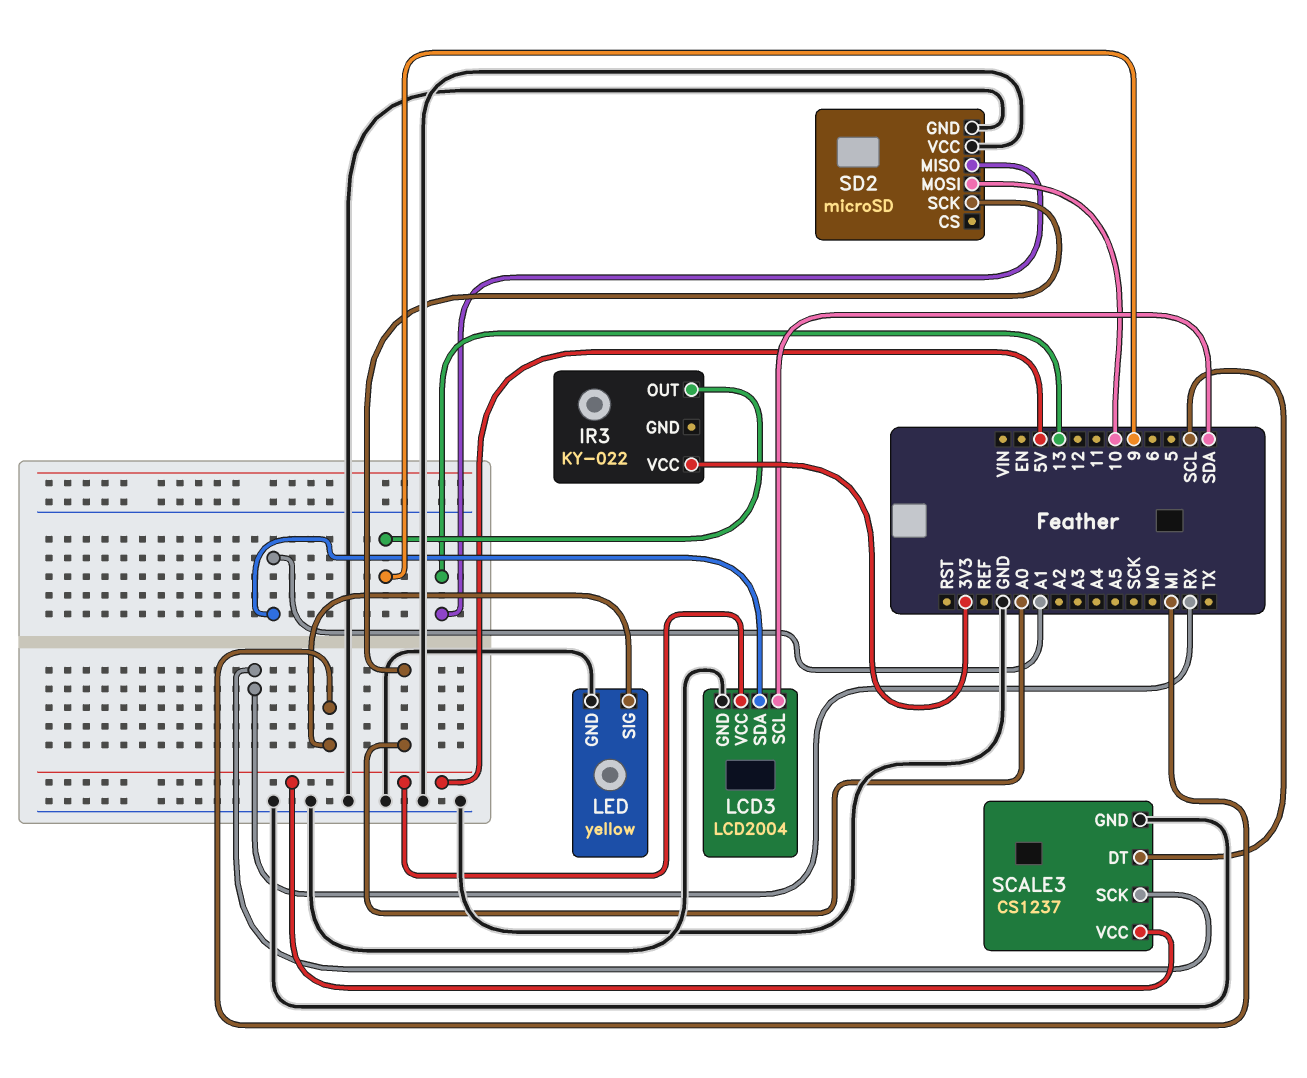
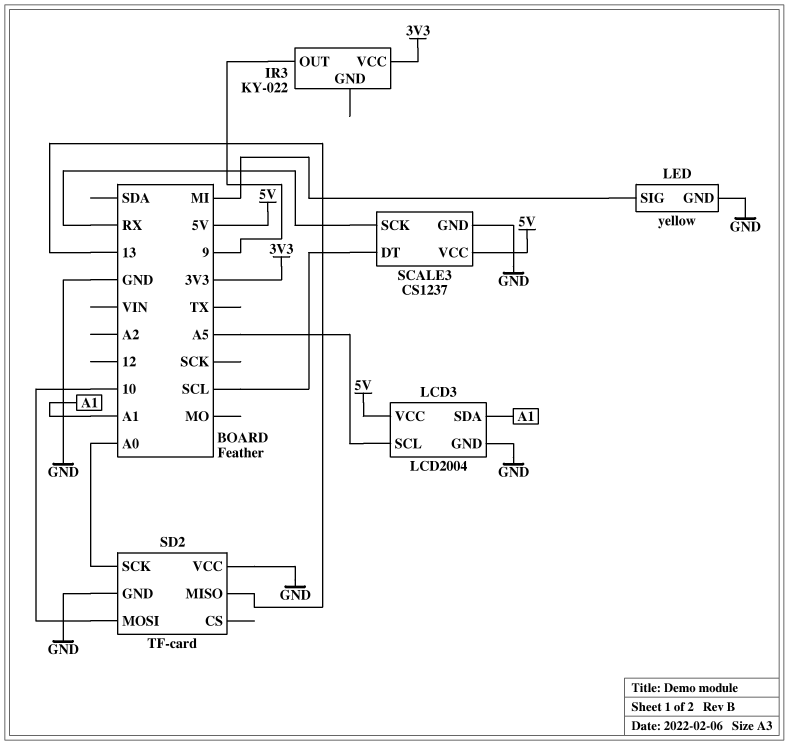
LCD3 pin SCL: SDA -> A5
SD2: microSD -> TF-card

